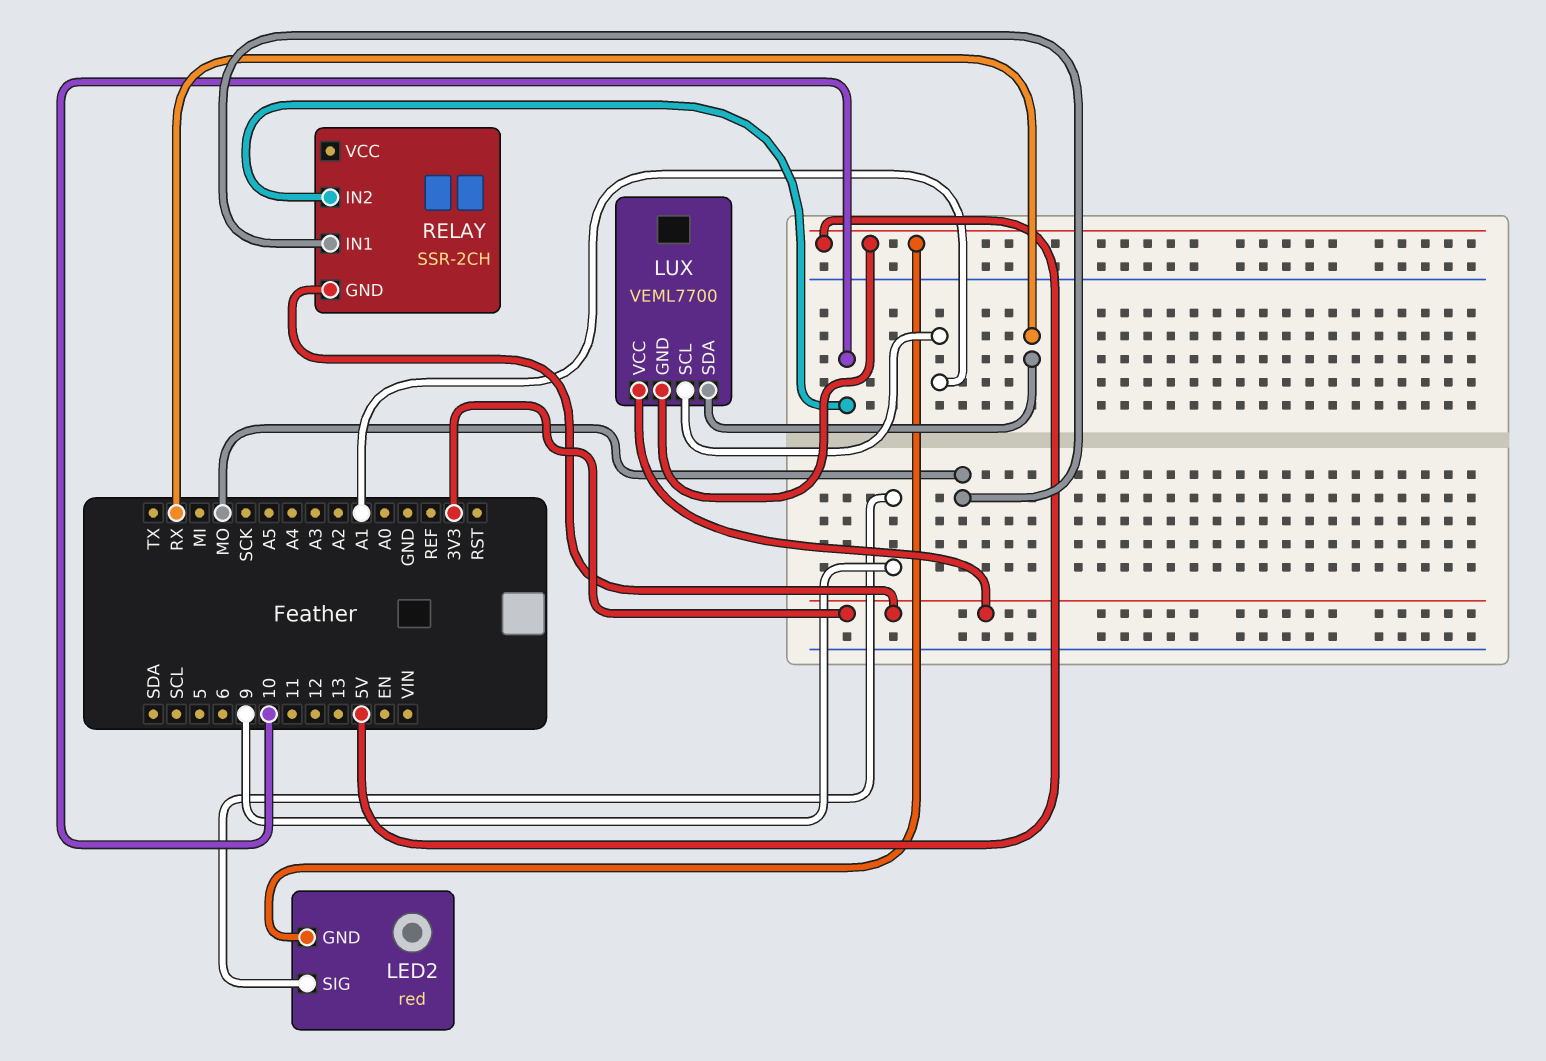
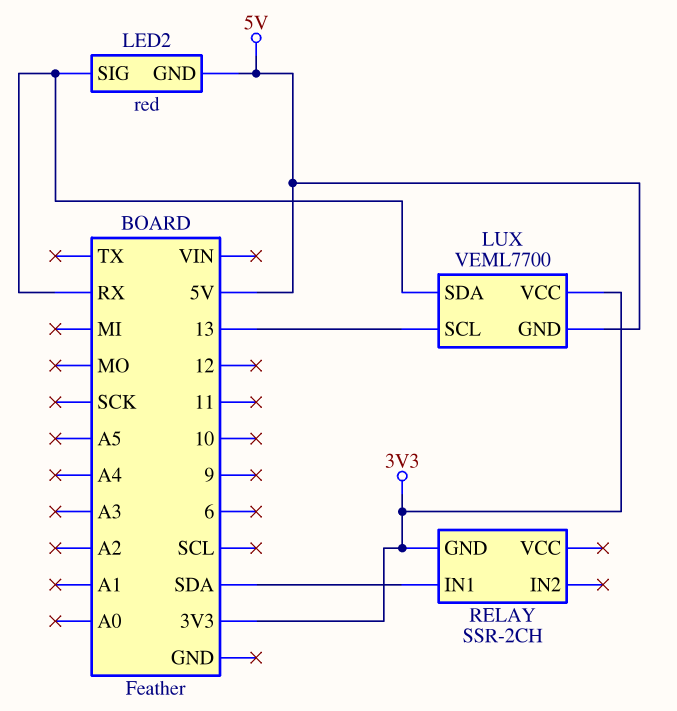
LED2 pin SIG: 9 -> RX
LUX pin SCL: A1 -> 13
RELAY pin IN1: MO -> SDA
RELAY pin IN2: 10 -> none

